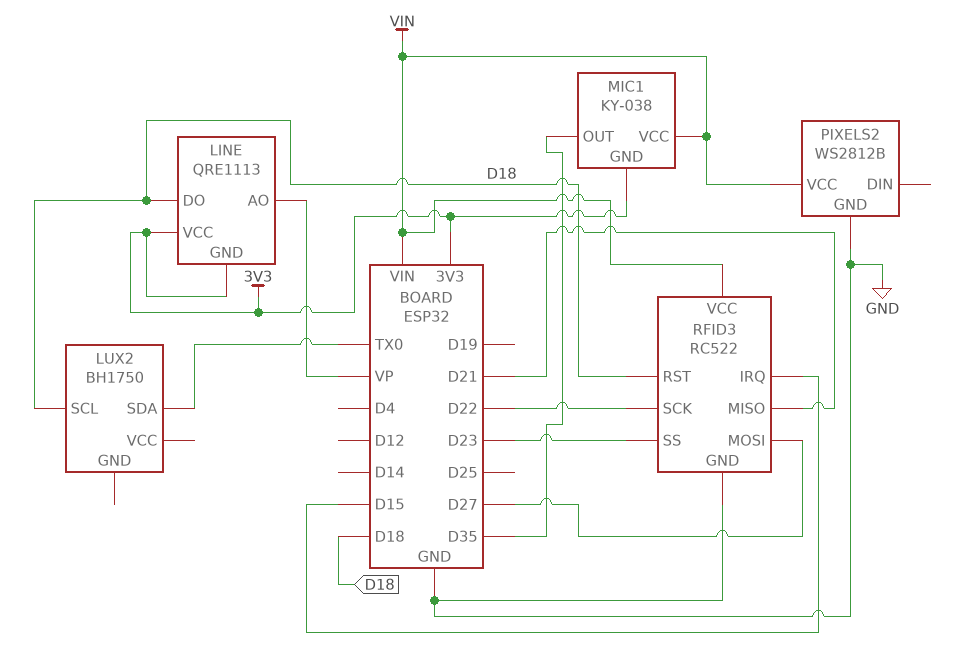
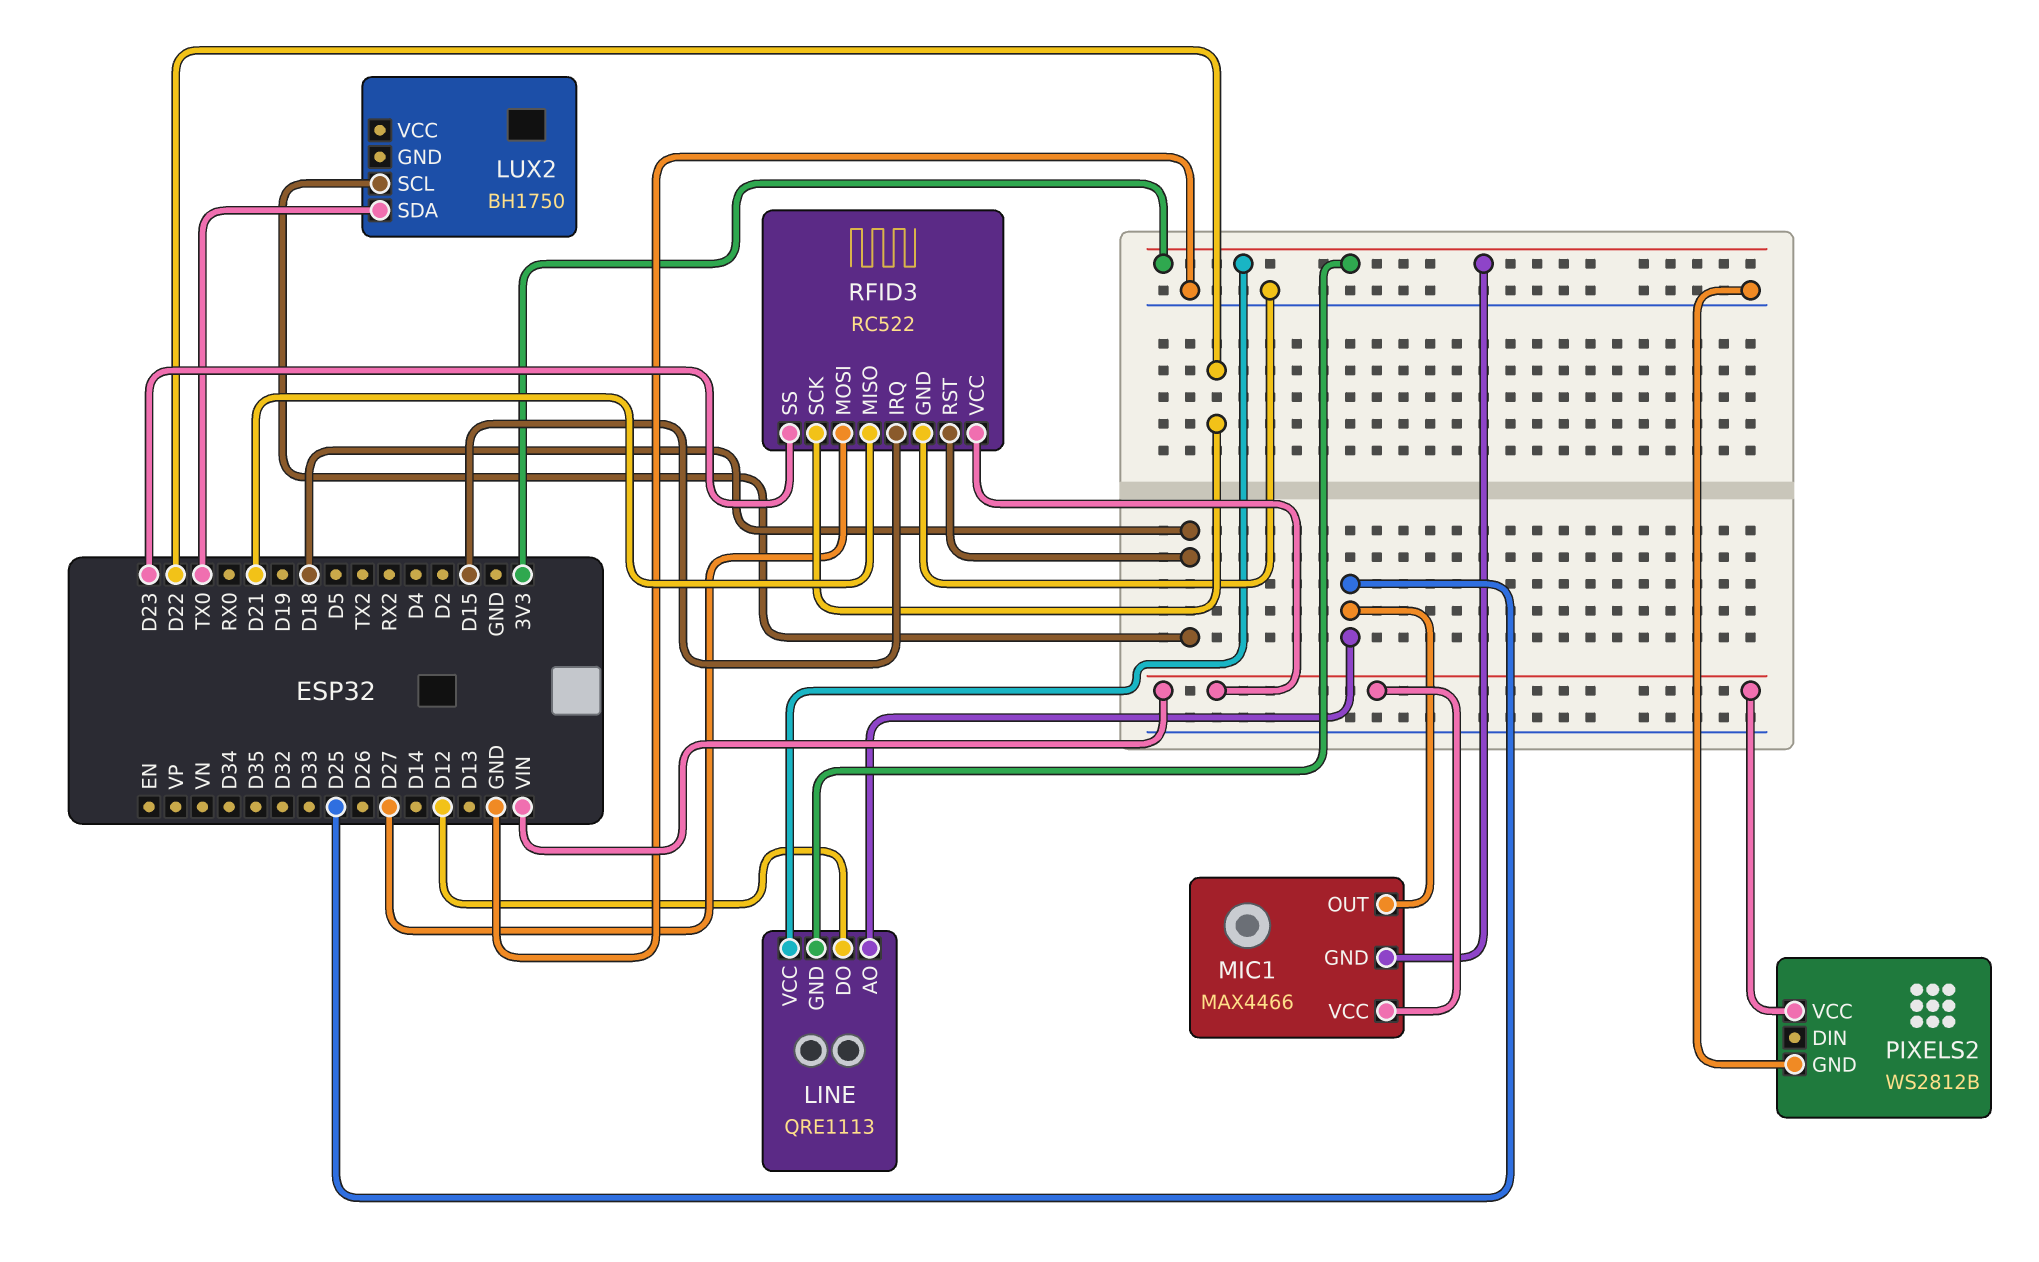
LINE pin AO: VP -> D25
LINE pin DO: D18 -> D12
MIC1: KY-038 -> MAX4466
MIC1 pin OUT: D35 -> D25

